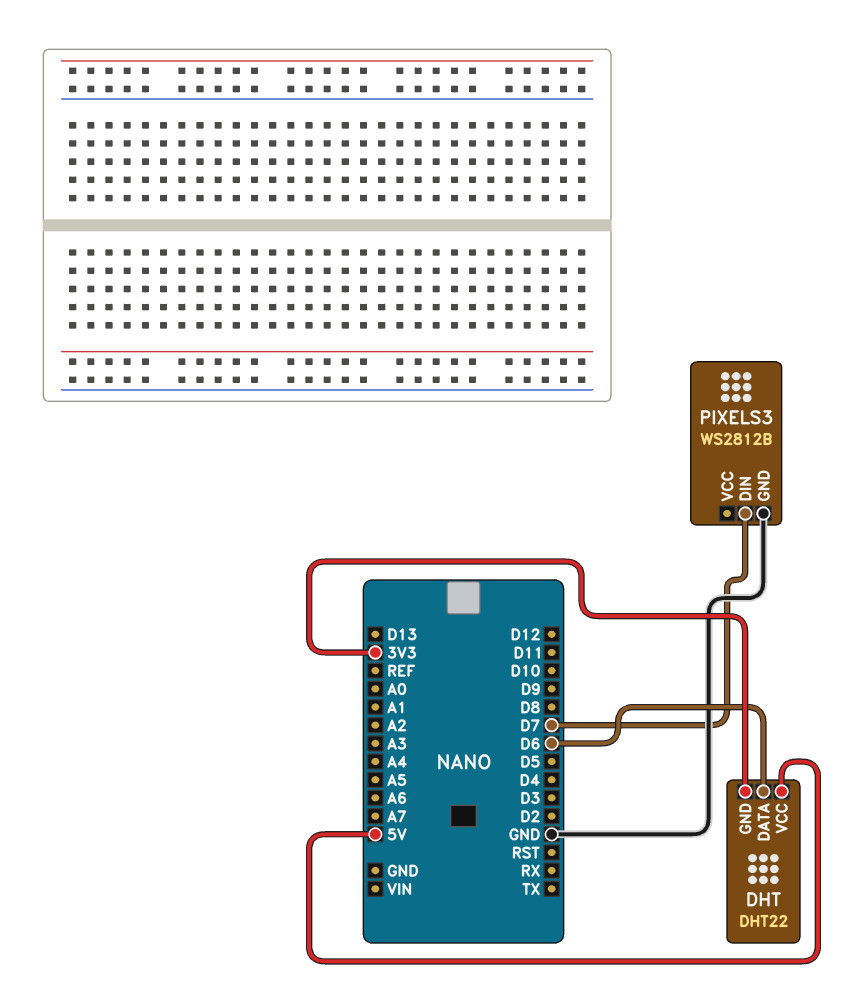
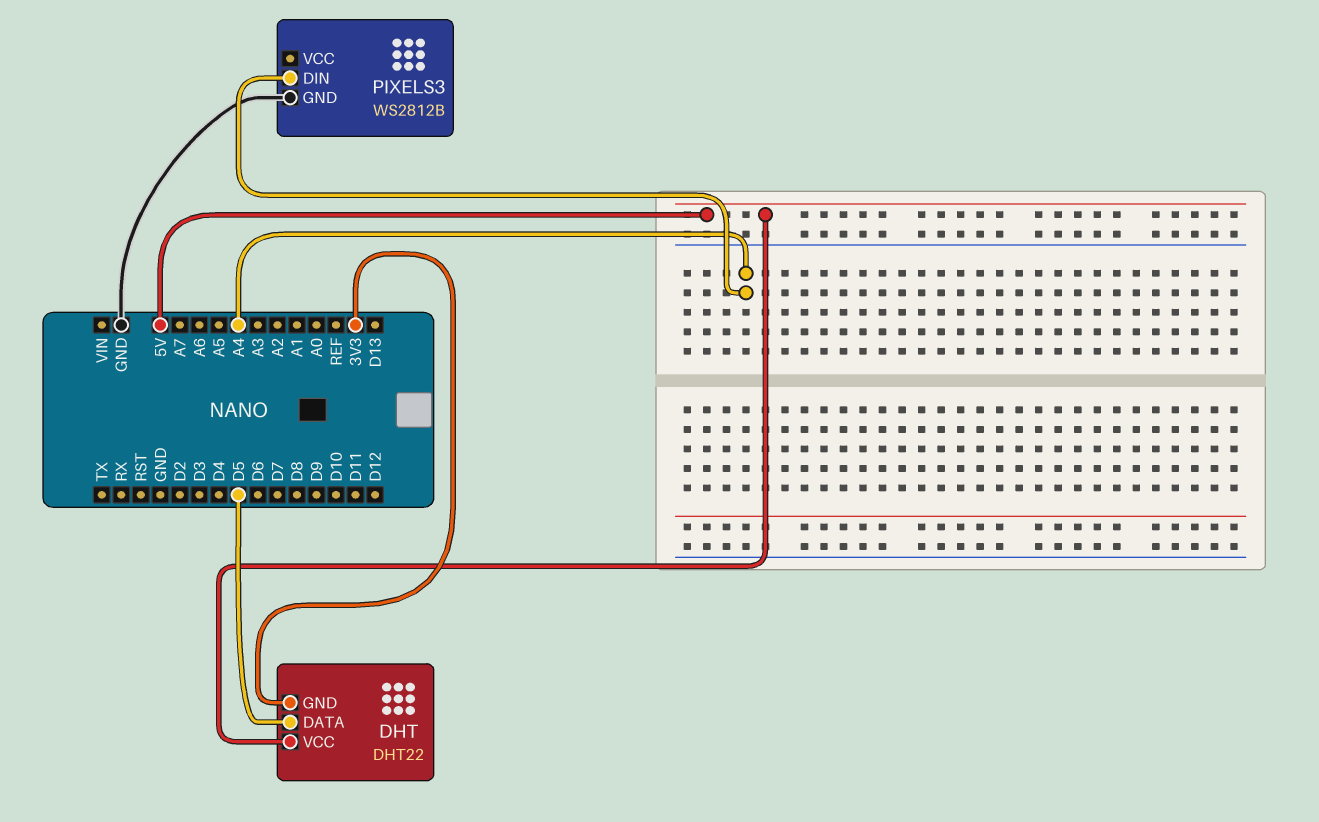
DHT pin DATA: D6 -> D5
PIXELS3 pin DIN: D7 -> A4

